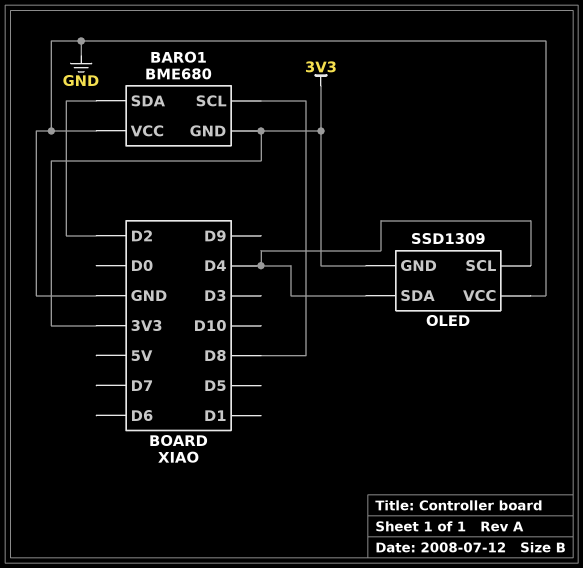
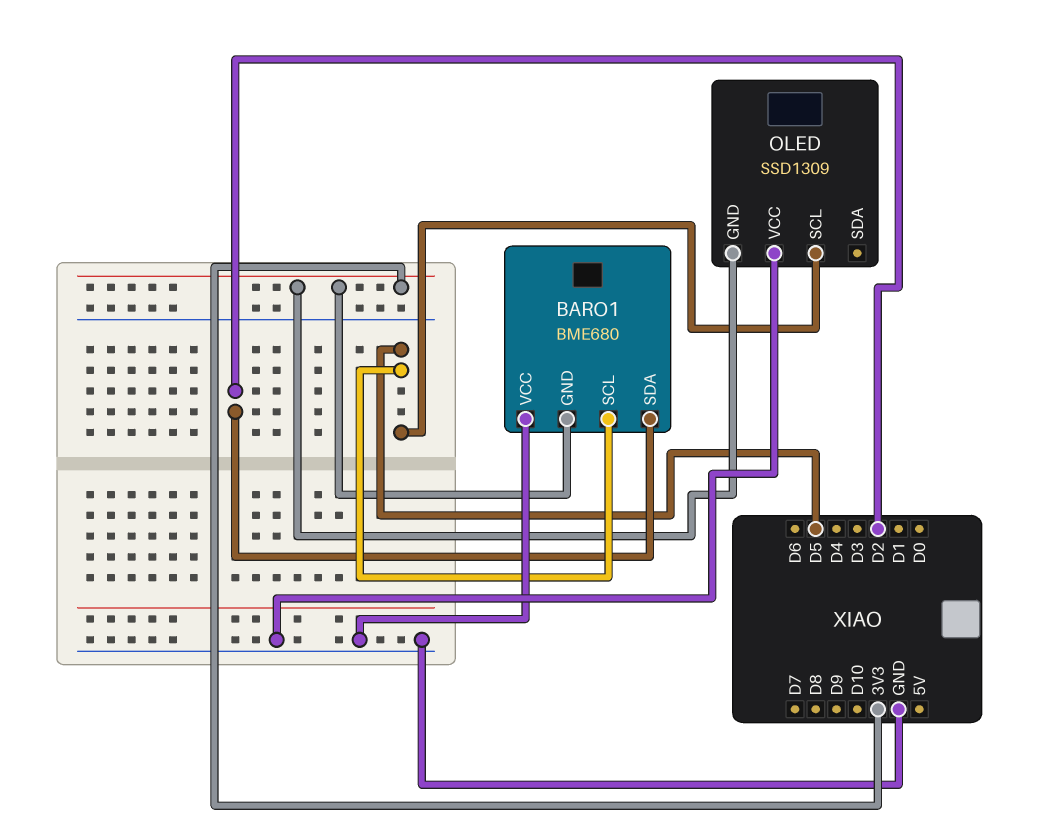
BARO1 pin SCL: D8 -> D5
OLED pin SCL: D4 -> D5
OLED pin SDA: D4 -> none

